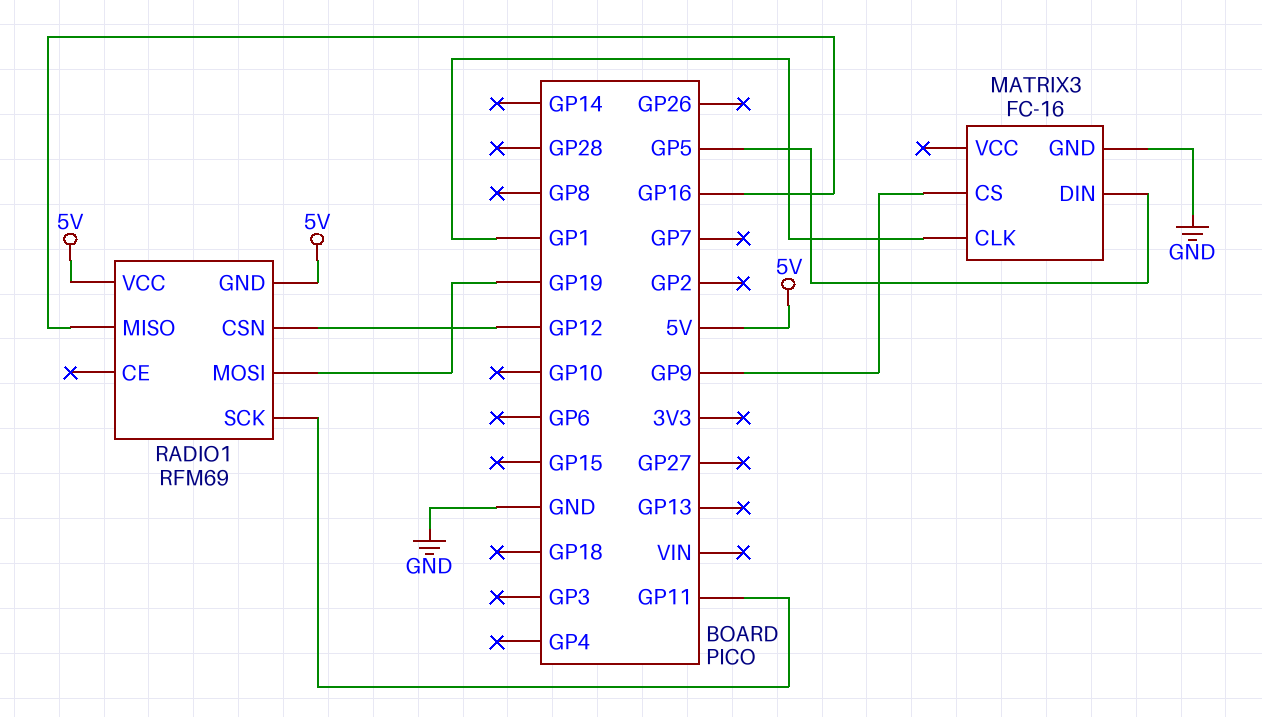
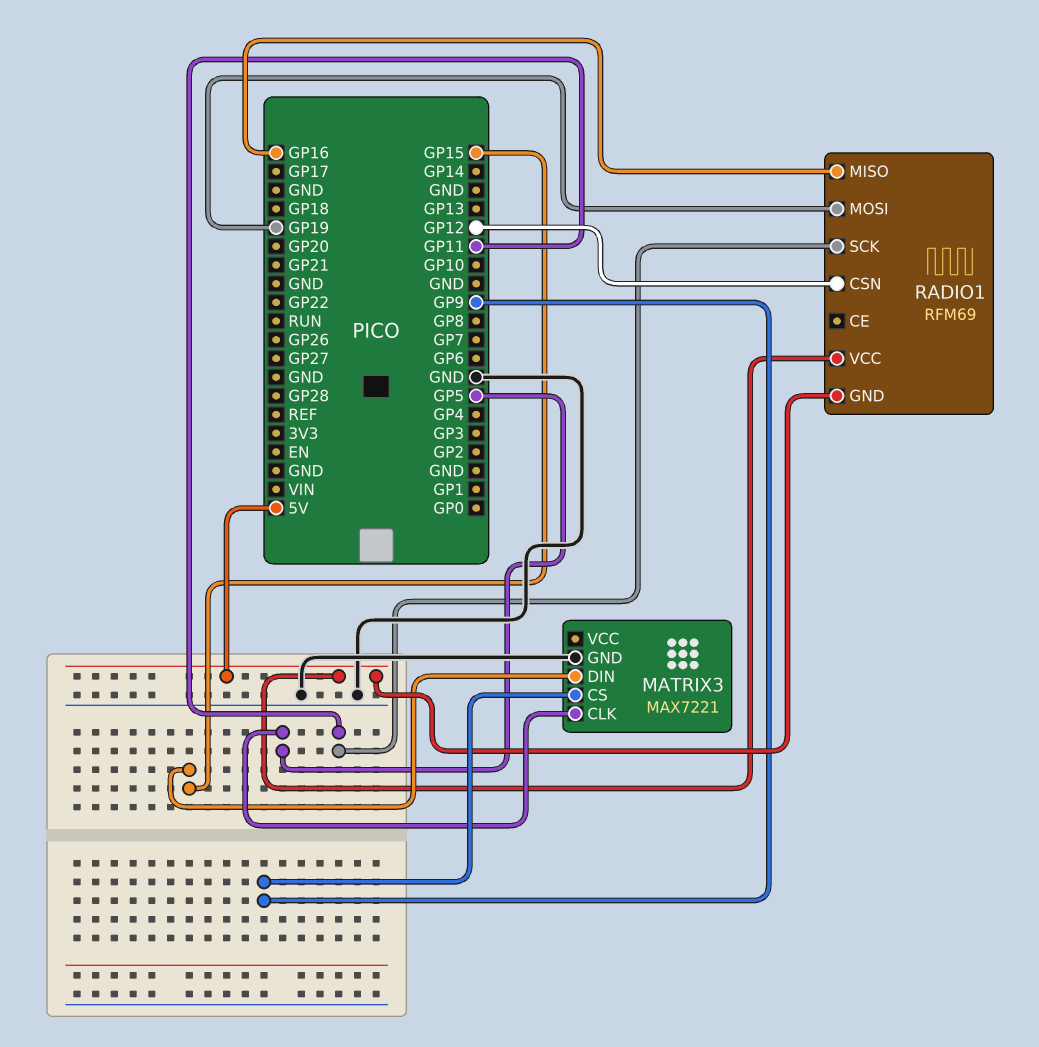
MATRIX3: FC-16 -> MAX7221
MATRIX3 pin CLK: GP1 -> GP5
MATRIX3 pin DIN: GP5 -> GP15

